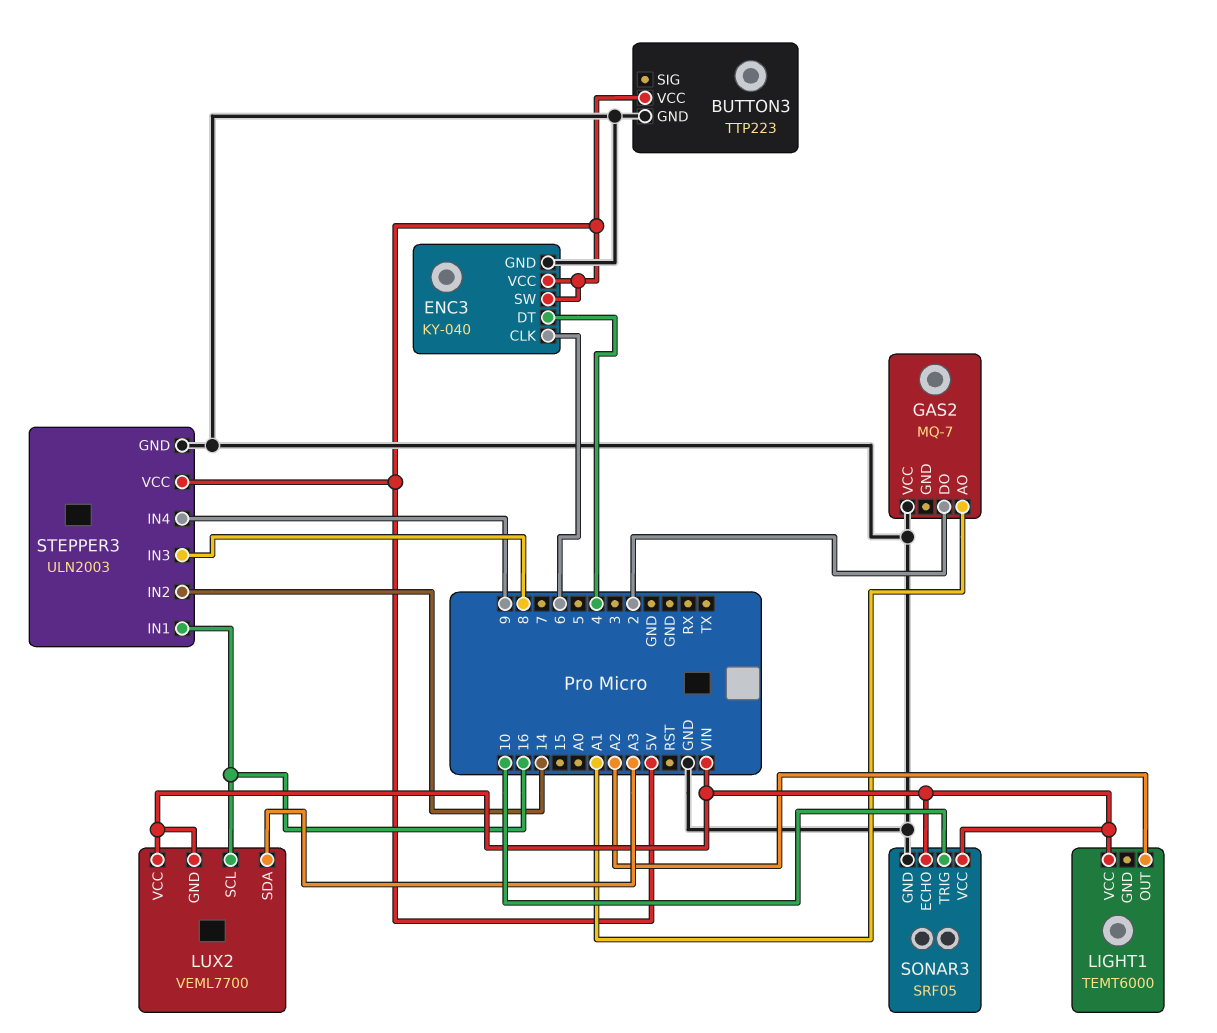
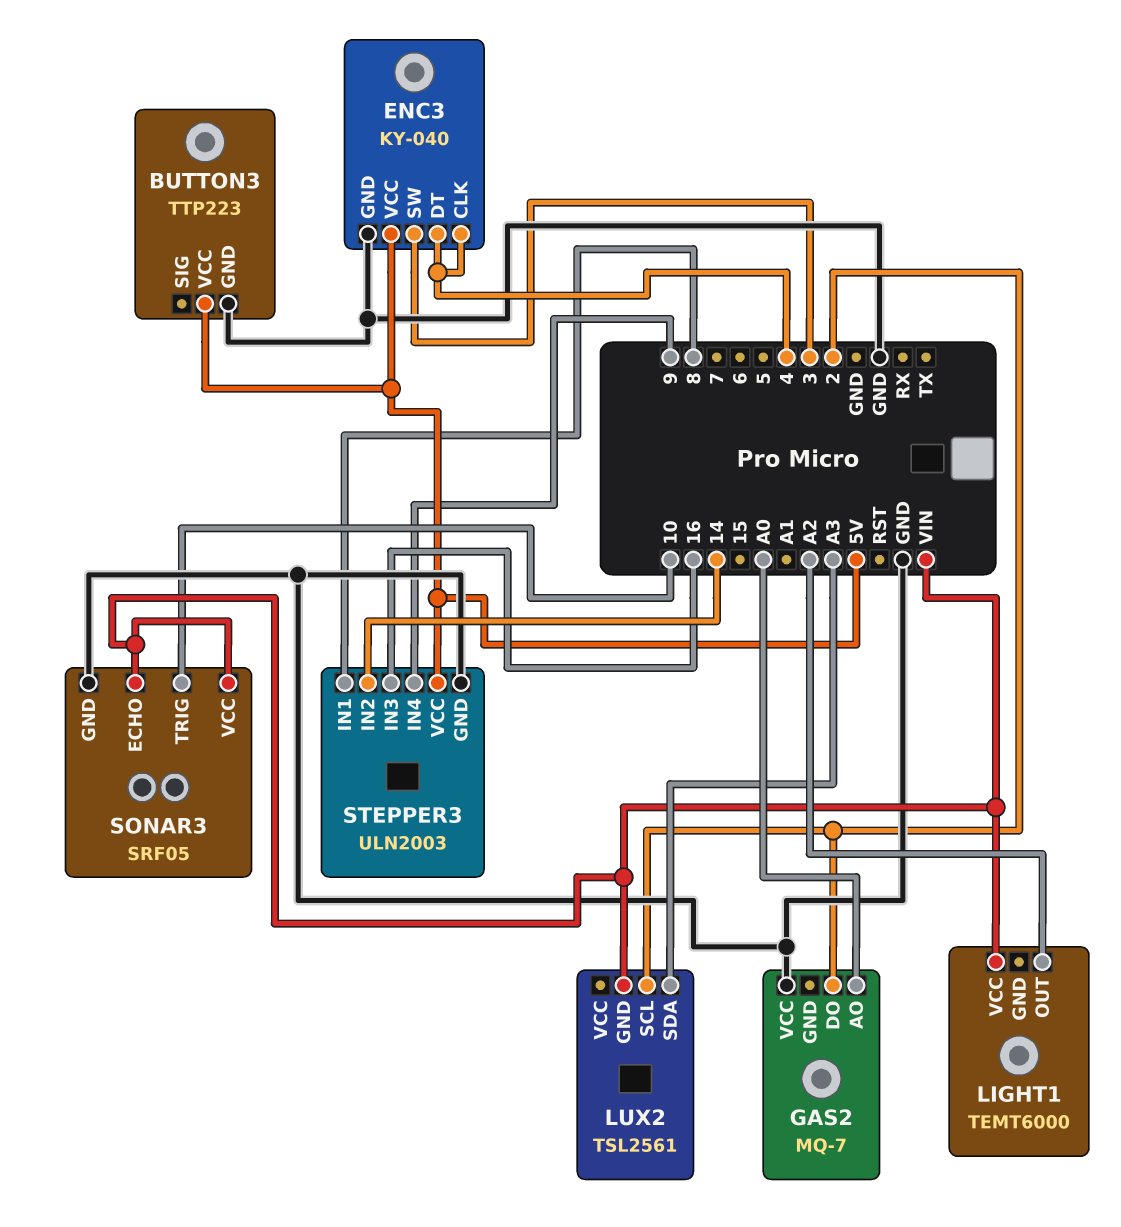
ENC3 pin CLK: 6 -> 4
ENC3 pin SW: 5V -> 3
GAS2 pin AO: A1 -> A0
LUX2: VEML7700 -> TSL2561
LUX2 pin SCL: 16 -> 2
LUX2 pin VCC: VIN -> none
STEPPER3 pin IN1: 16 -> 8
STEPPER3 pin IN3: 8 -> 16

